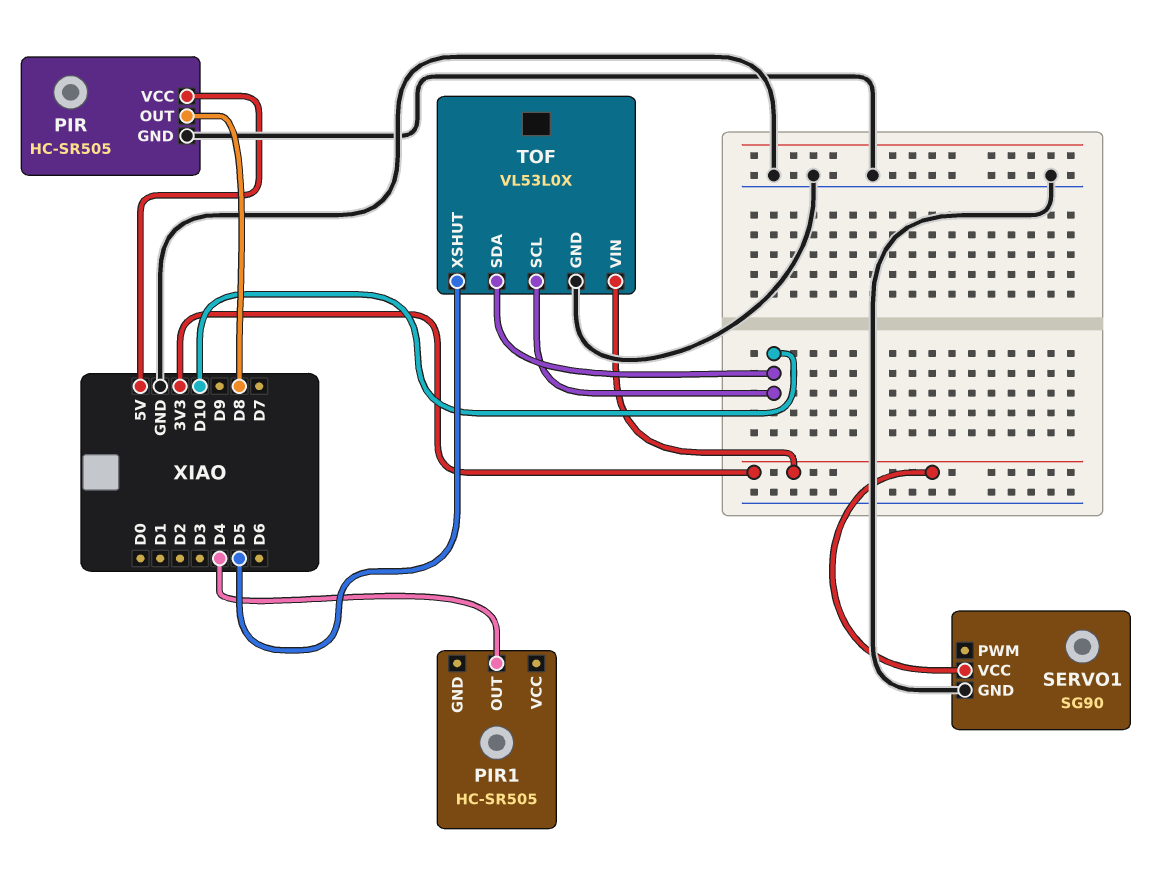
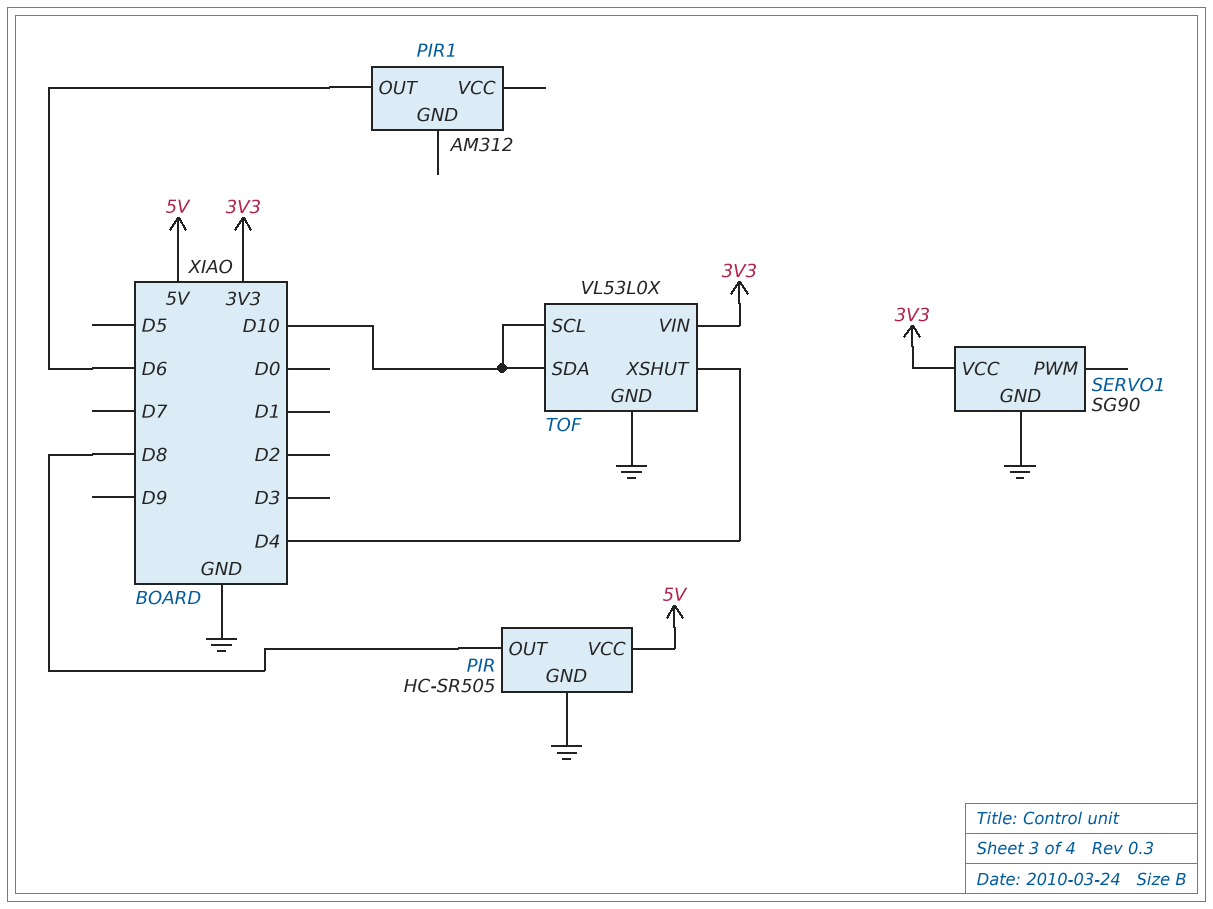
PIR1: HC-SR505 -> AM312
PIR1 pin OUT: D4 -> D6
TOF pin XSHUT: D5 -> D4

